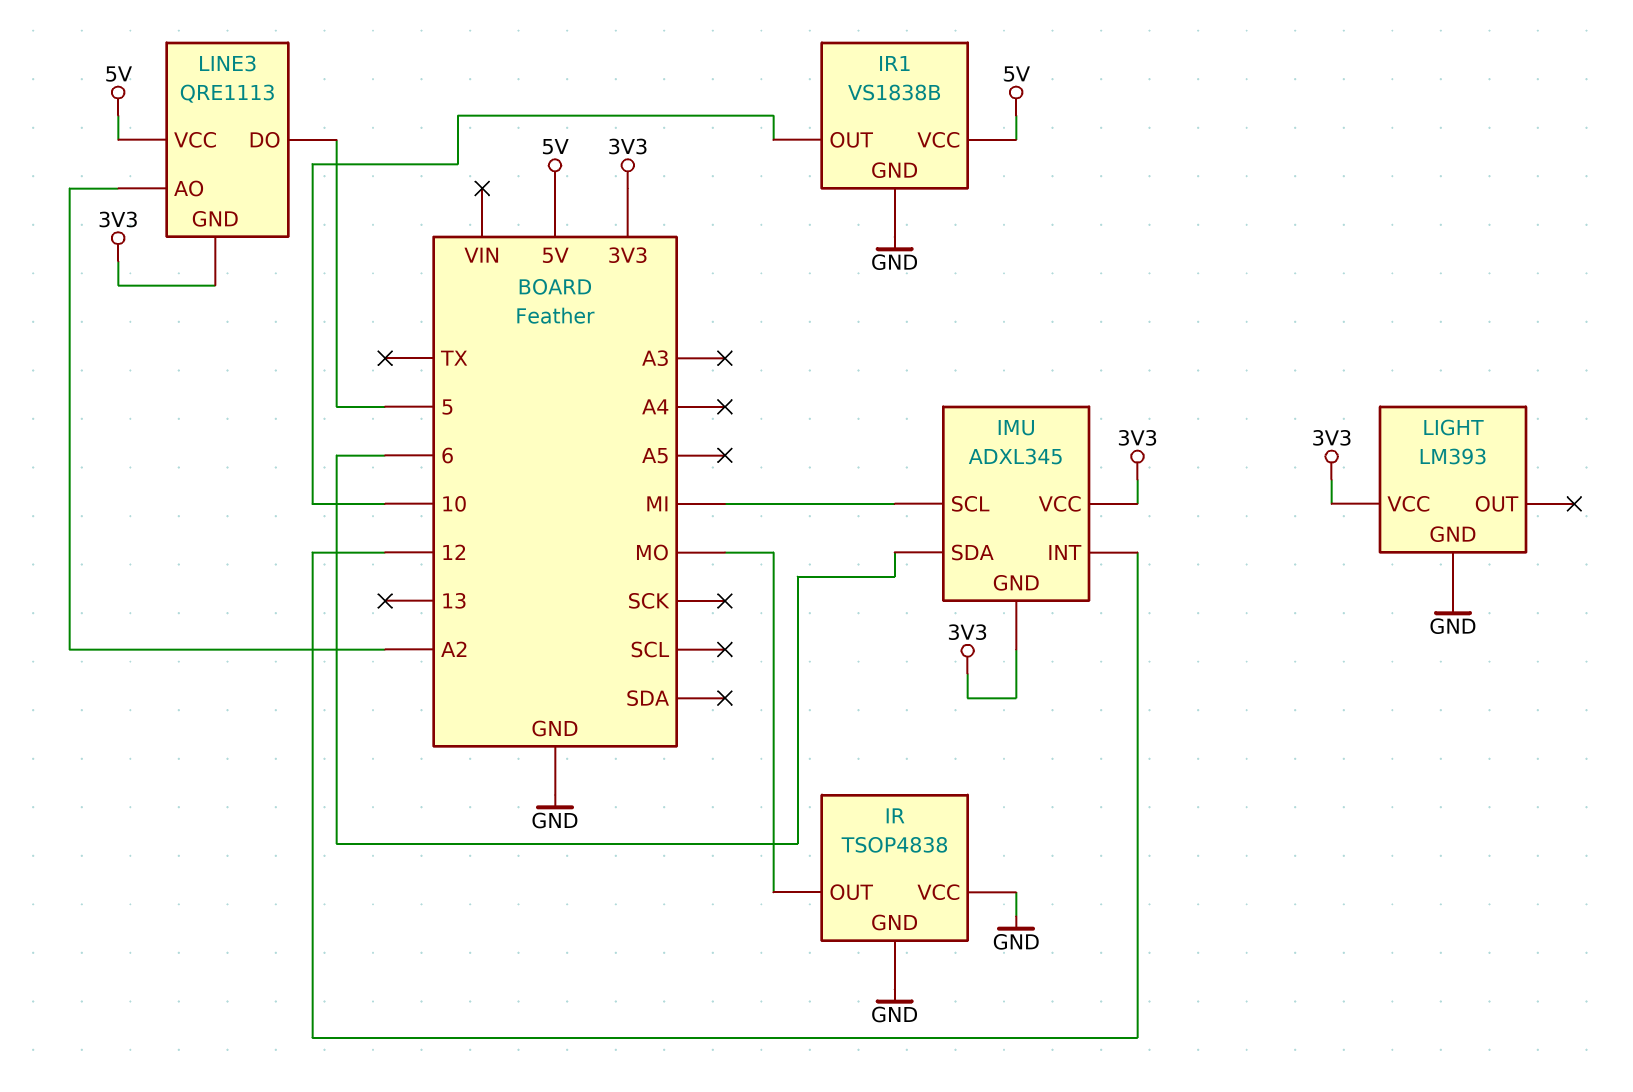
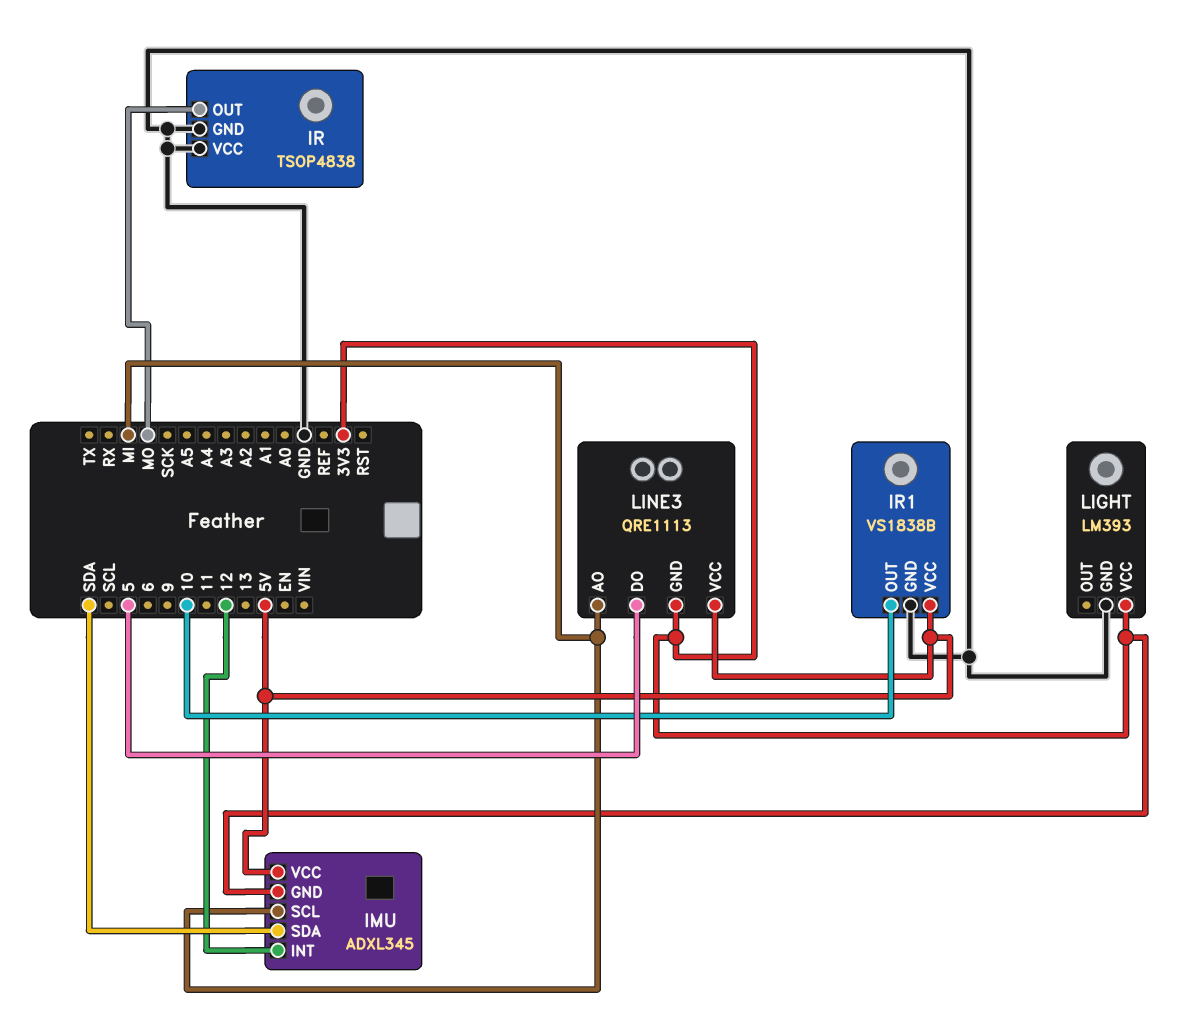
IMU pin SDA: 6 -> SDA
IMU pin VCC: 3V3 -> 5V
LINE3 pin AO: A2 -> MI

